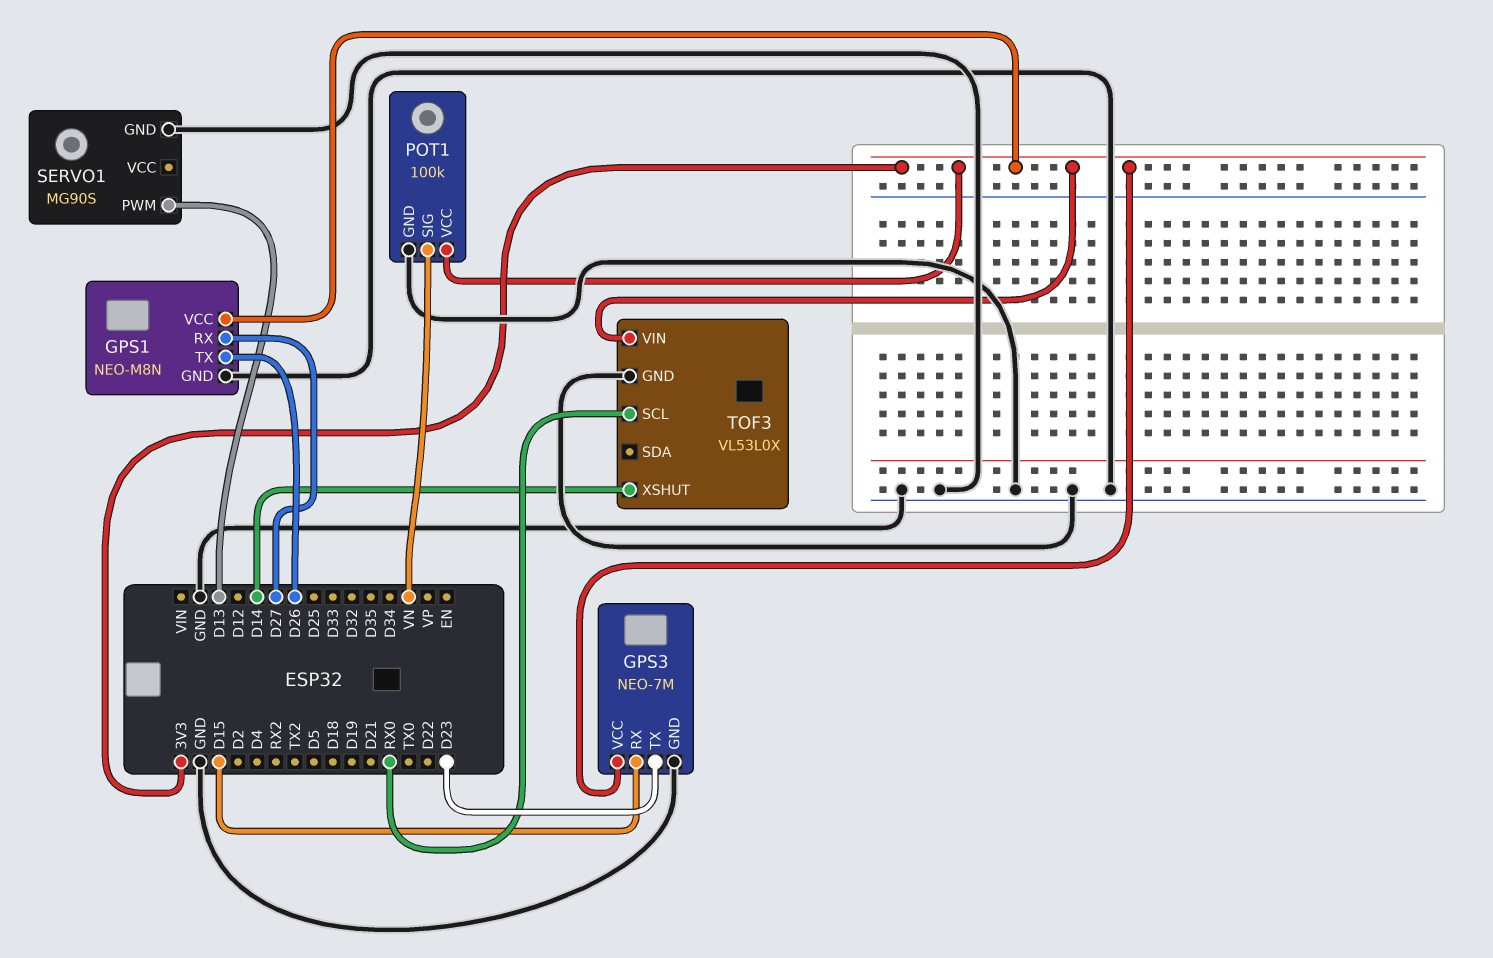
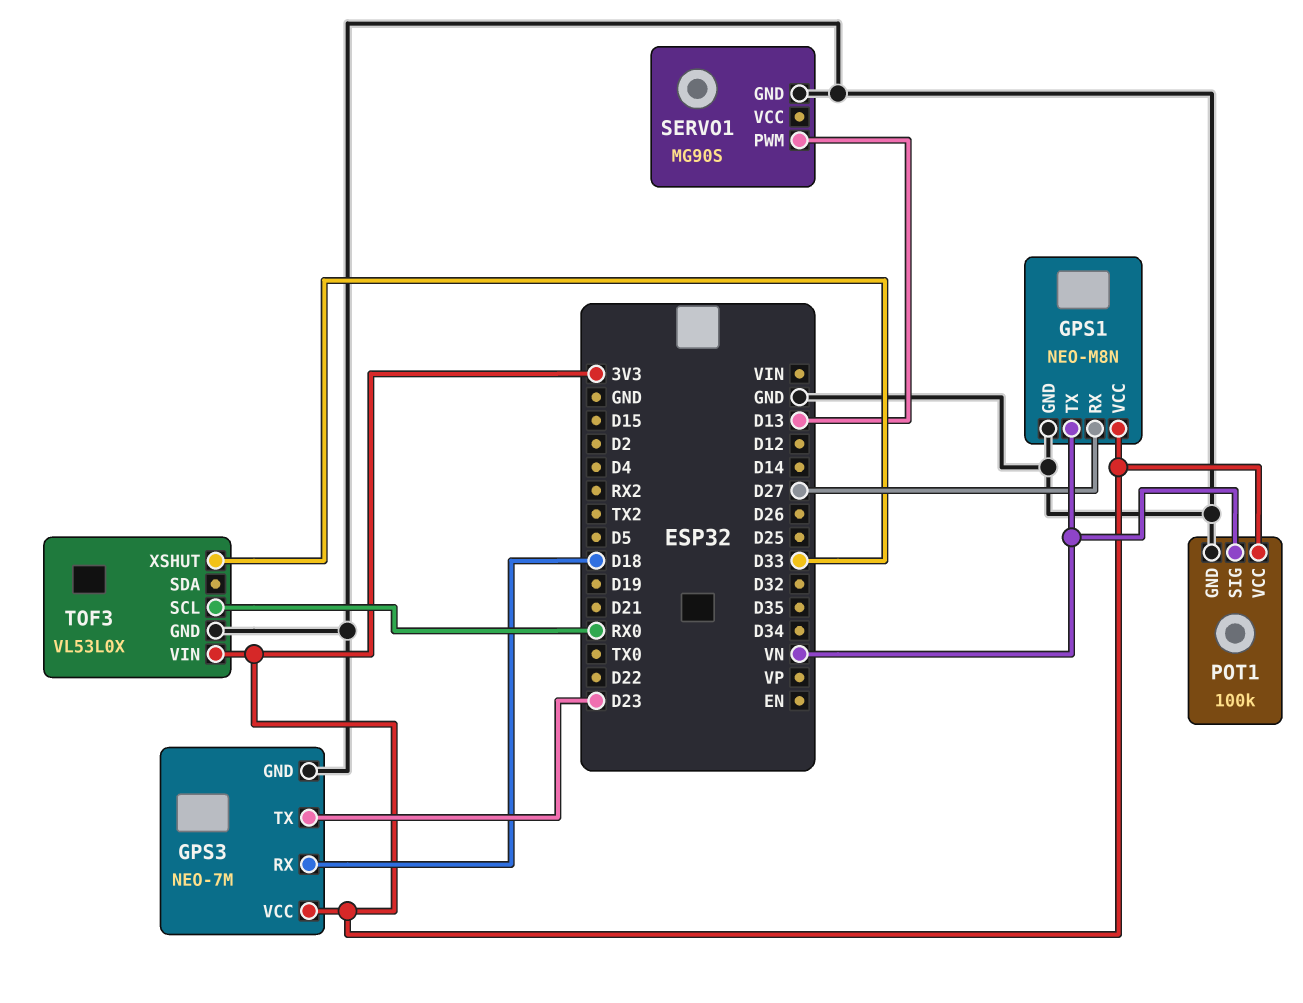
GPS1 pin TX: D26 -> VN
GPS3 pin RX: D15 -> D18
TOF3 pin XSHUT: D14 -> D33

